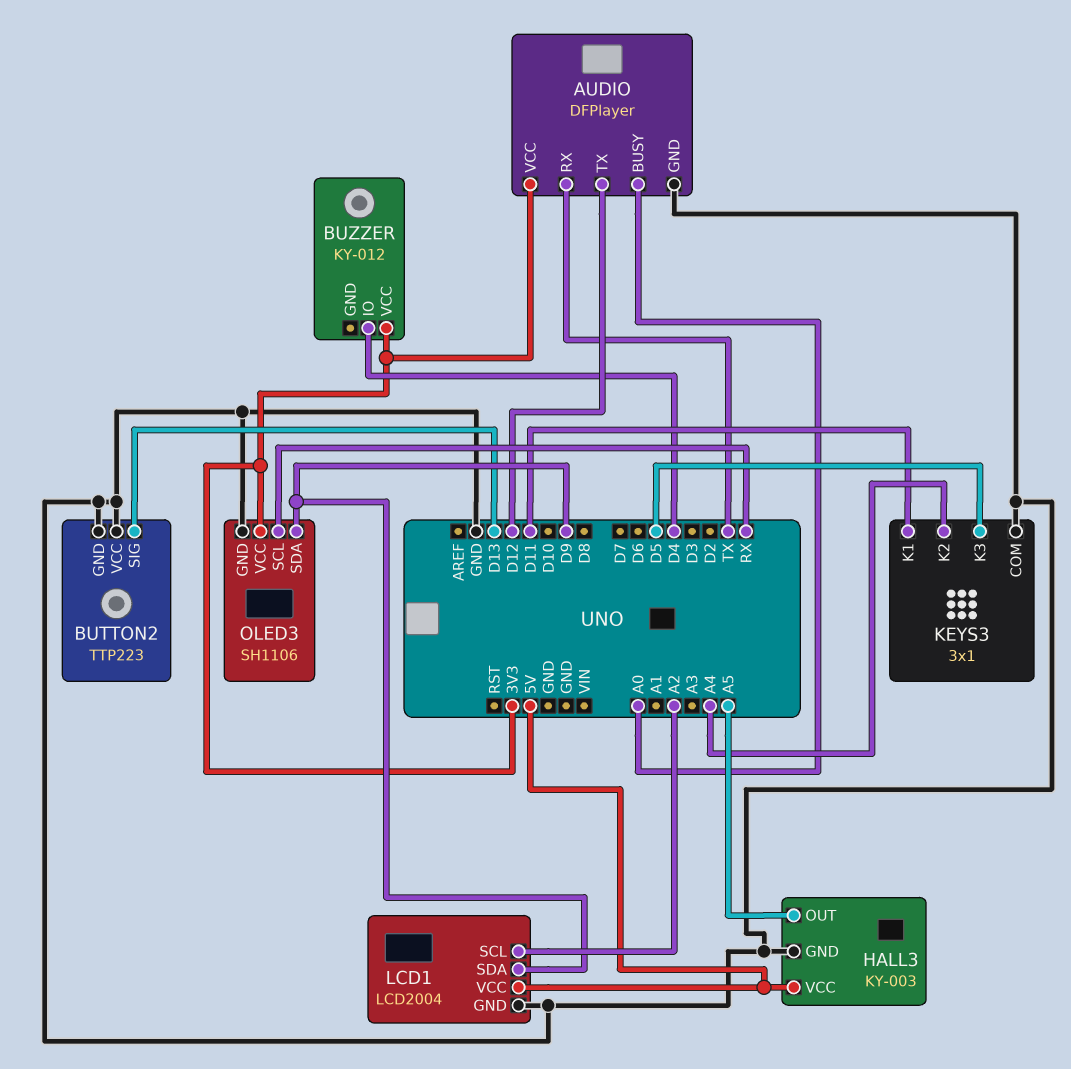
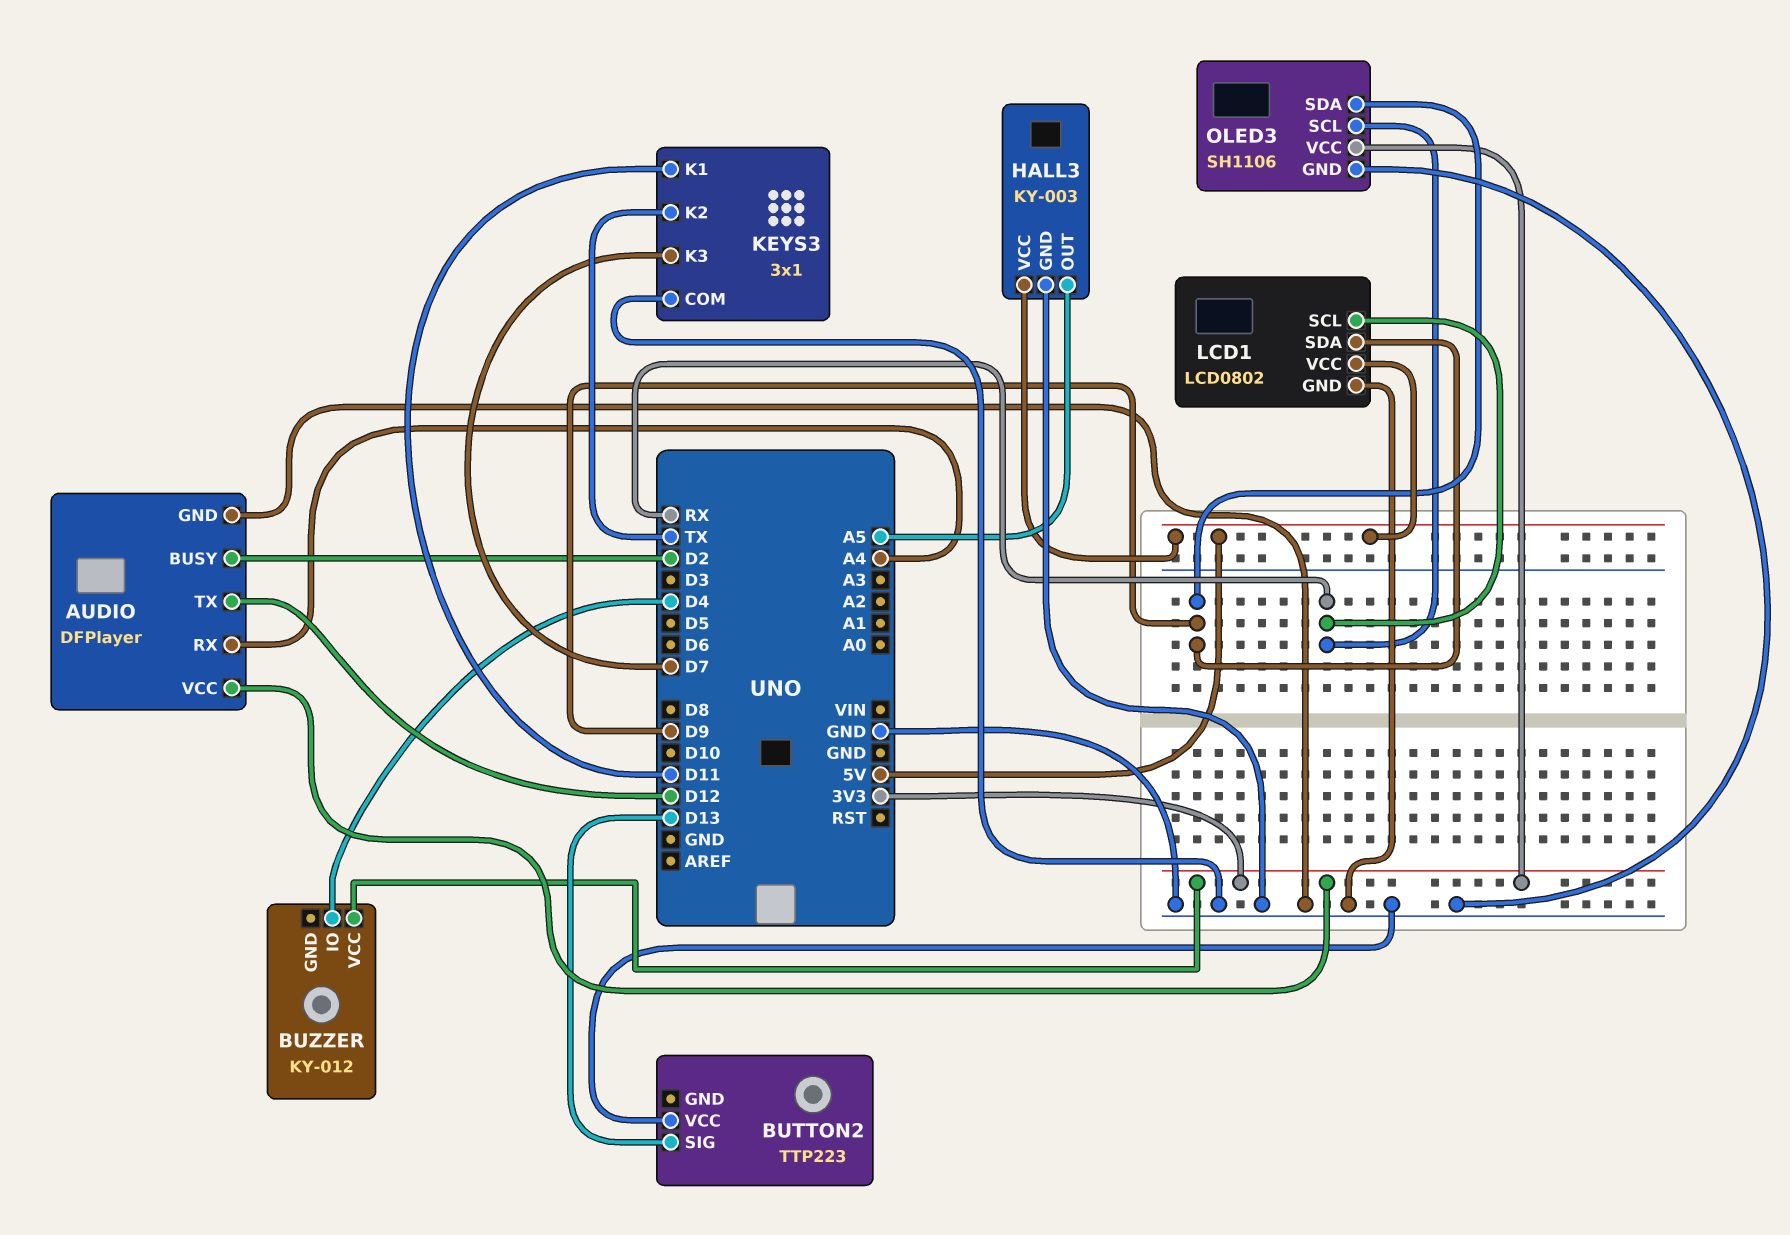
AUDIO pin BUSY: A0 -> D2
AUDIO pin RX: TX -> A4
BUTTON2 pin GND: GND -> none
KEYS3 pin K2: A4 -> TX
KEYS3 pin K3: D5 -> D7
LCD1: LCD2004 -> LCD0802
LCD1 pin SCL: A2 -> RX

